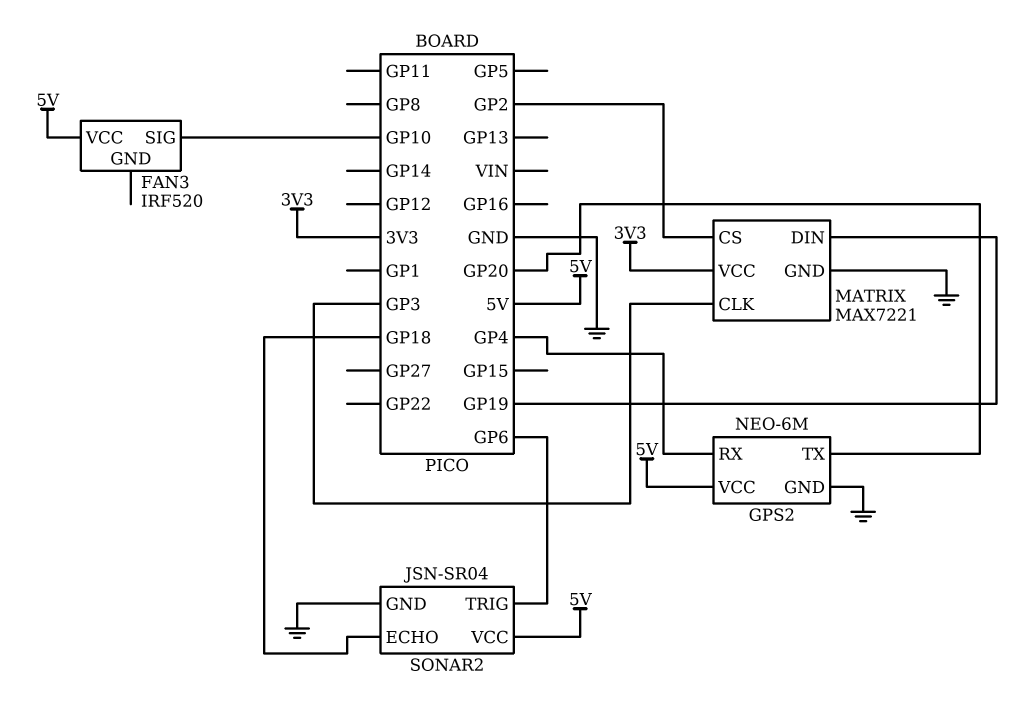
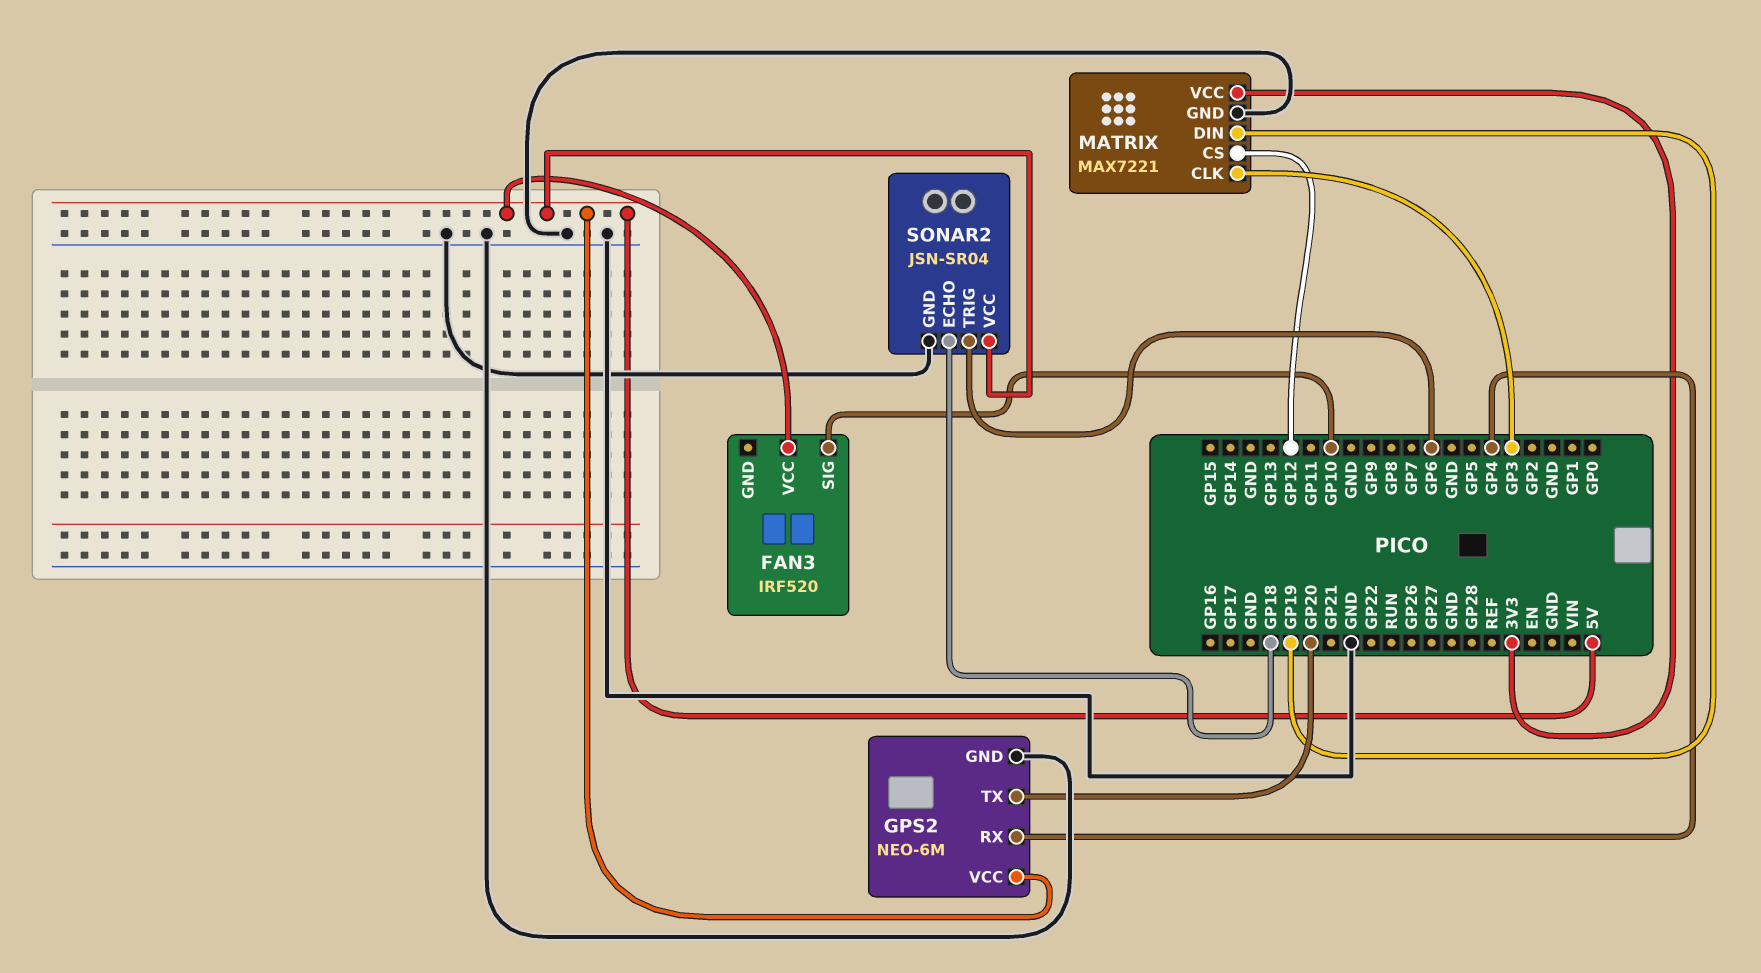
MATRIX pin CS: GP2 -> GP12

